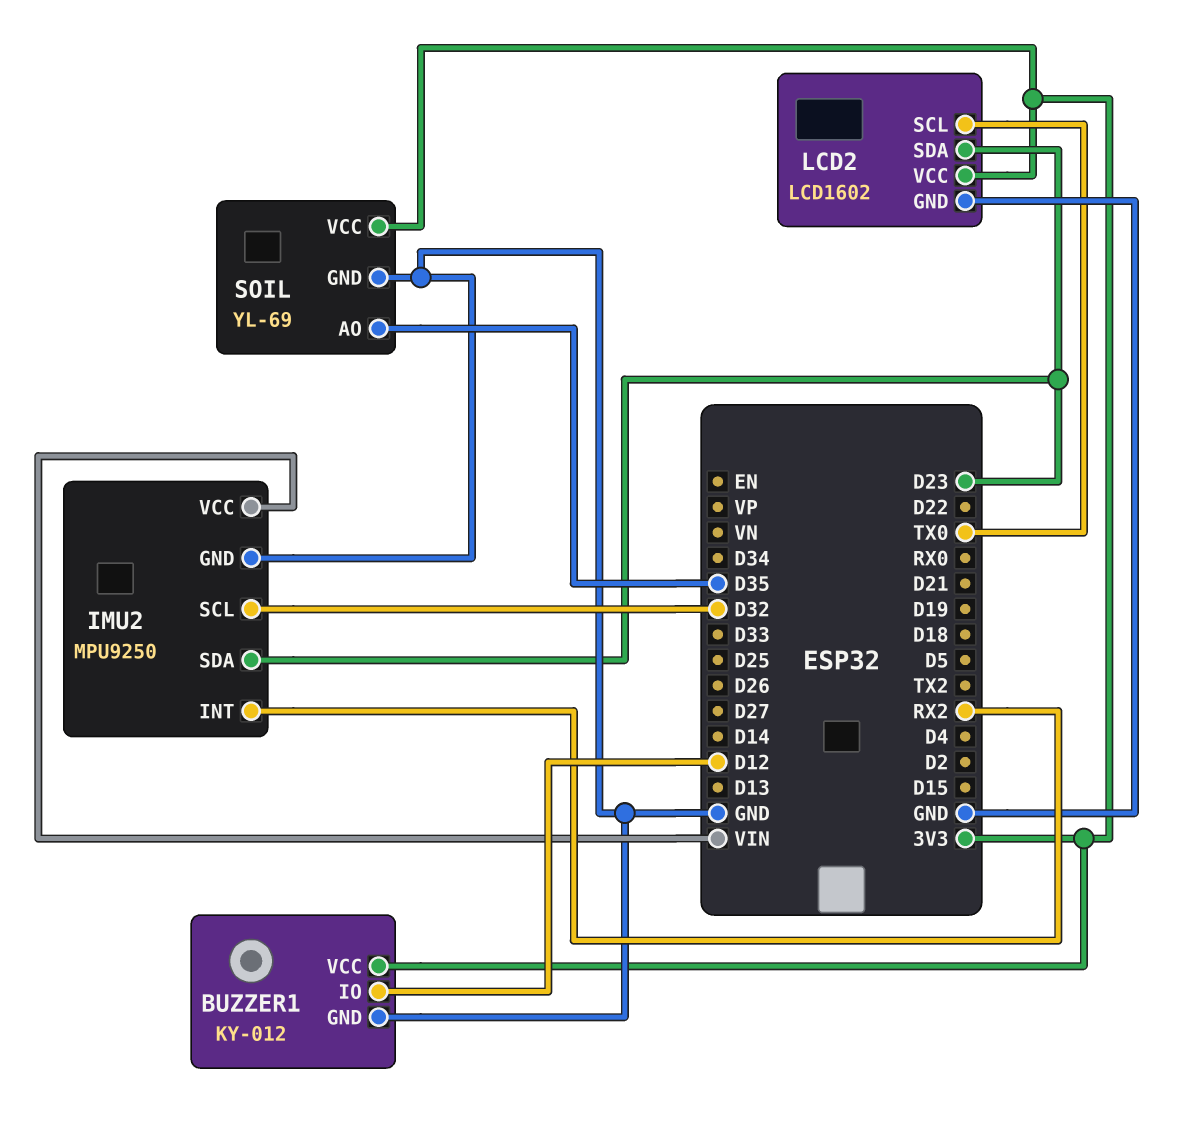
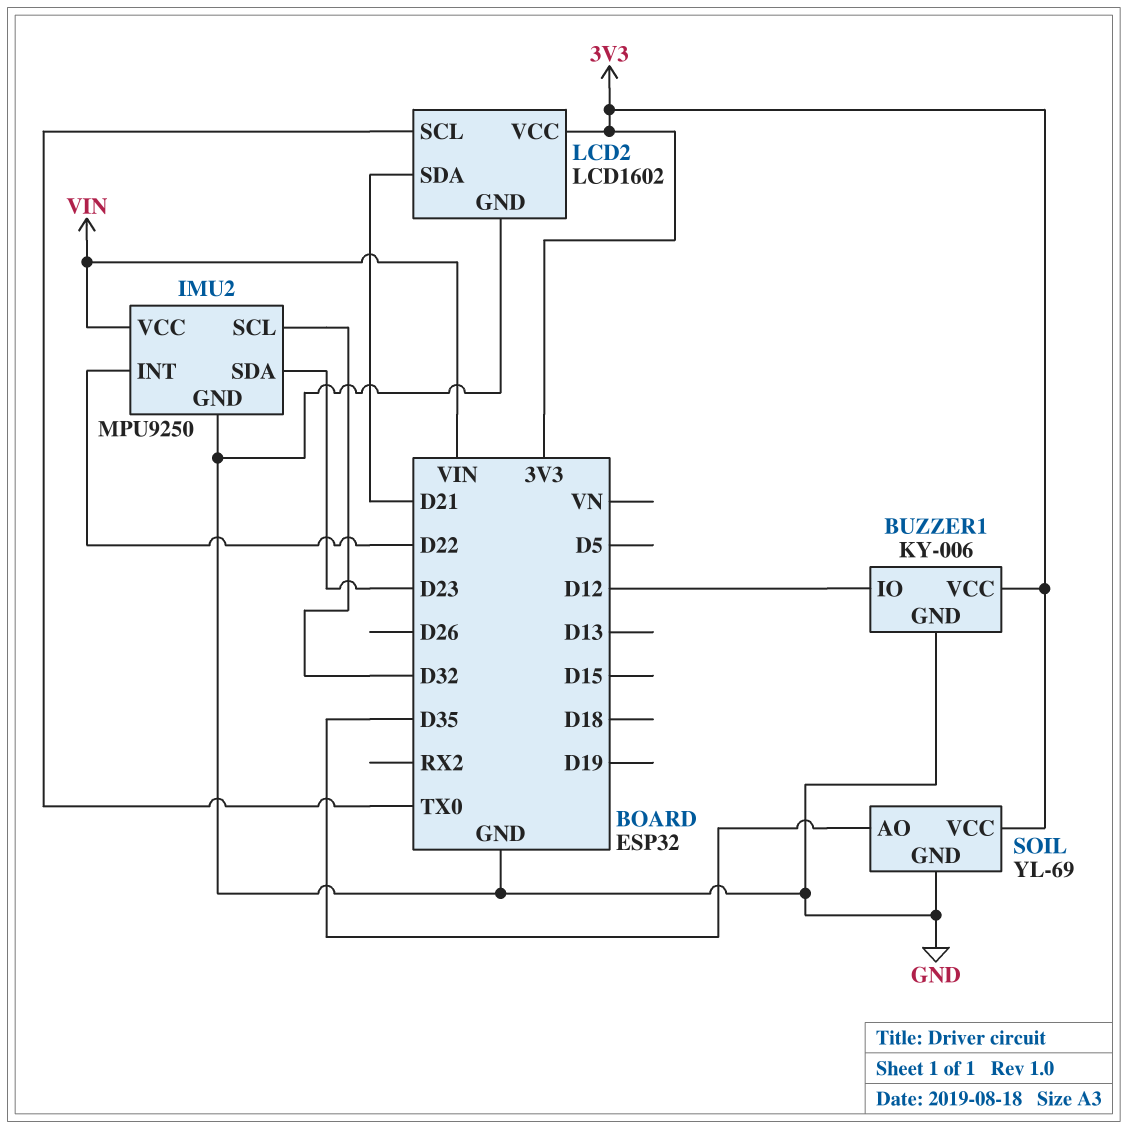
BUZZER1: KY-012 -> KY-006
IMU2 pin INT: RX2 -> D22
LCD2 pin SDA: D23 -> D21

